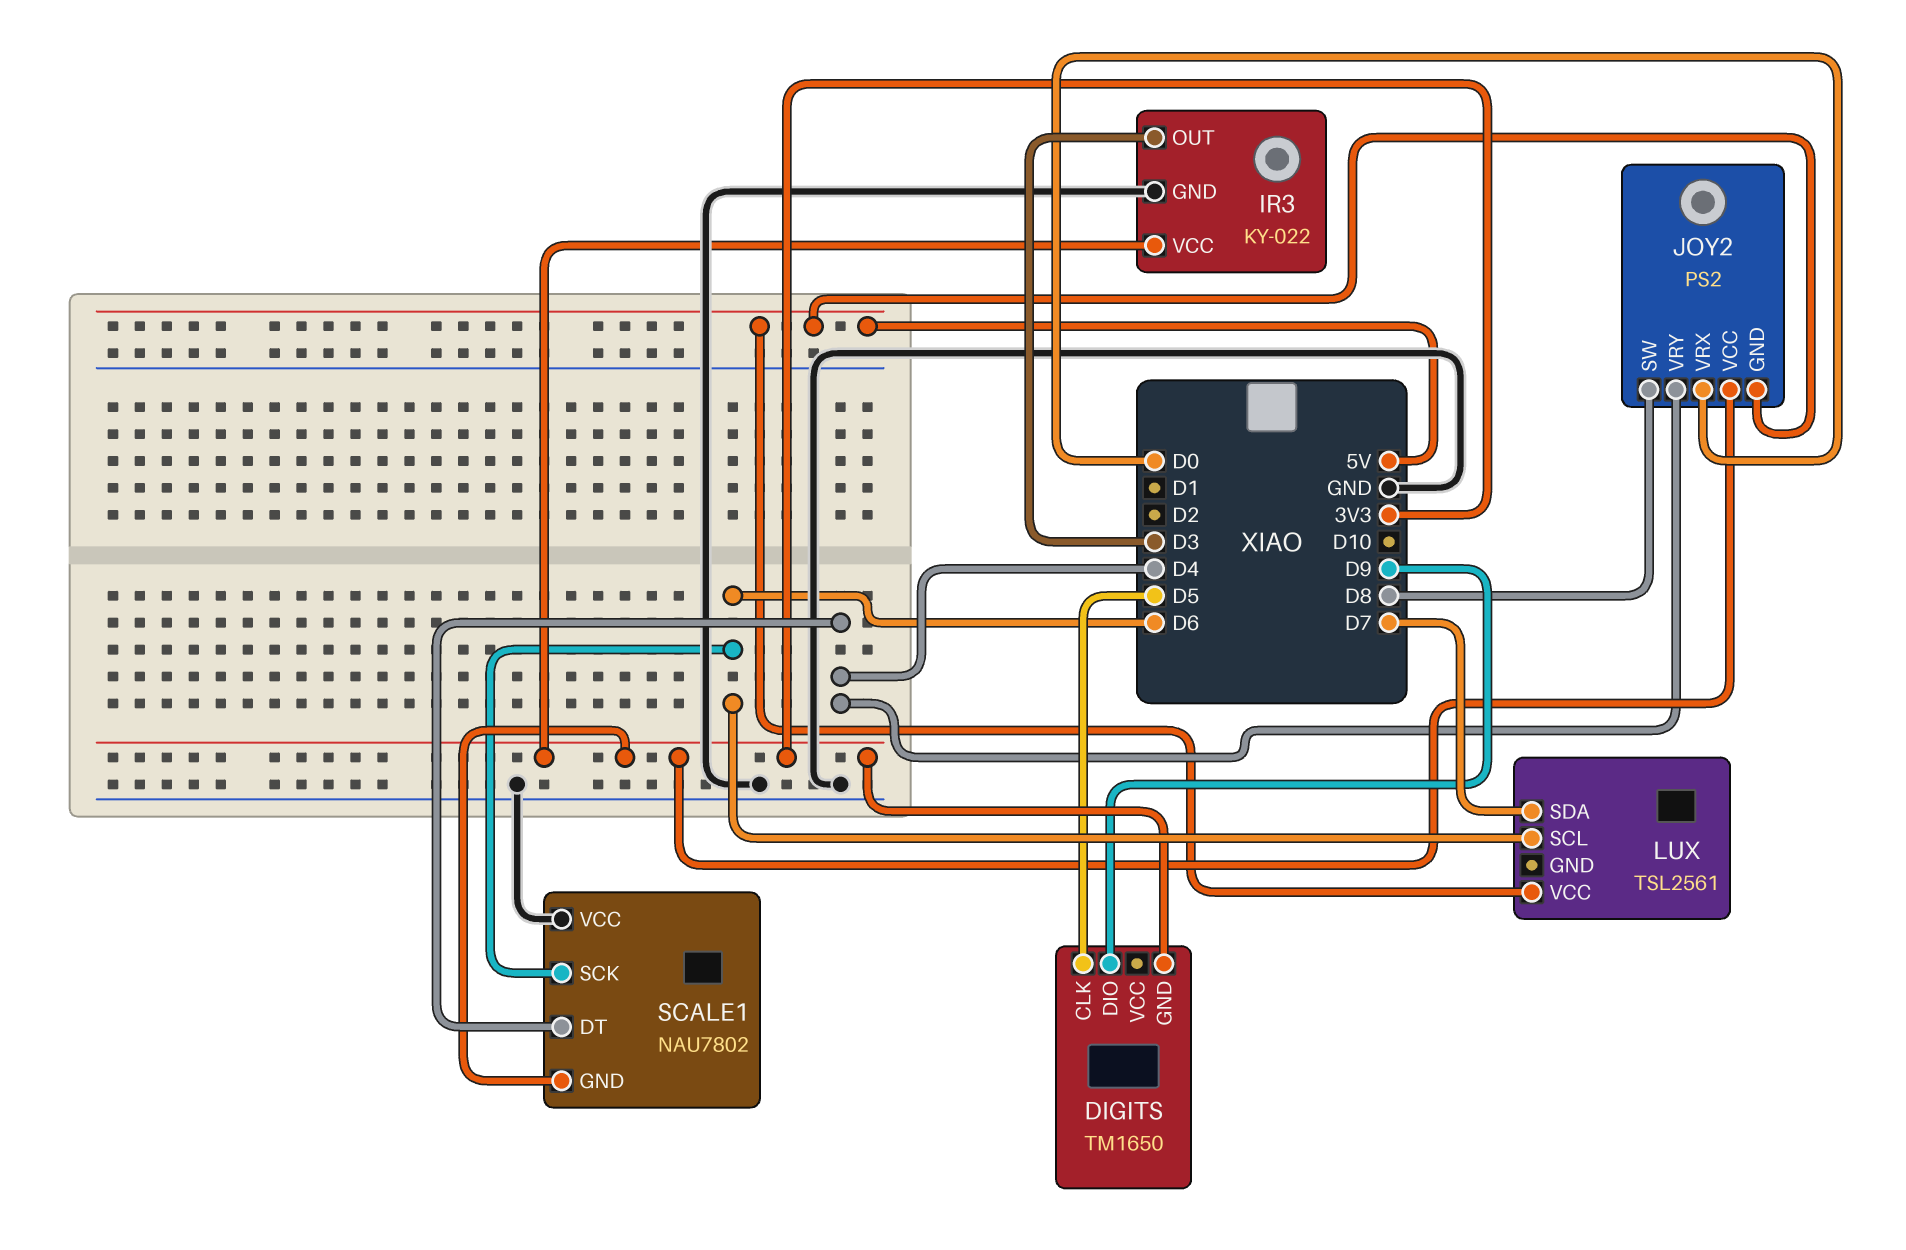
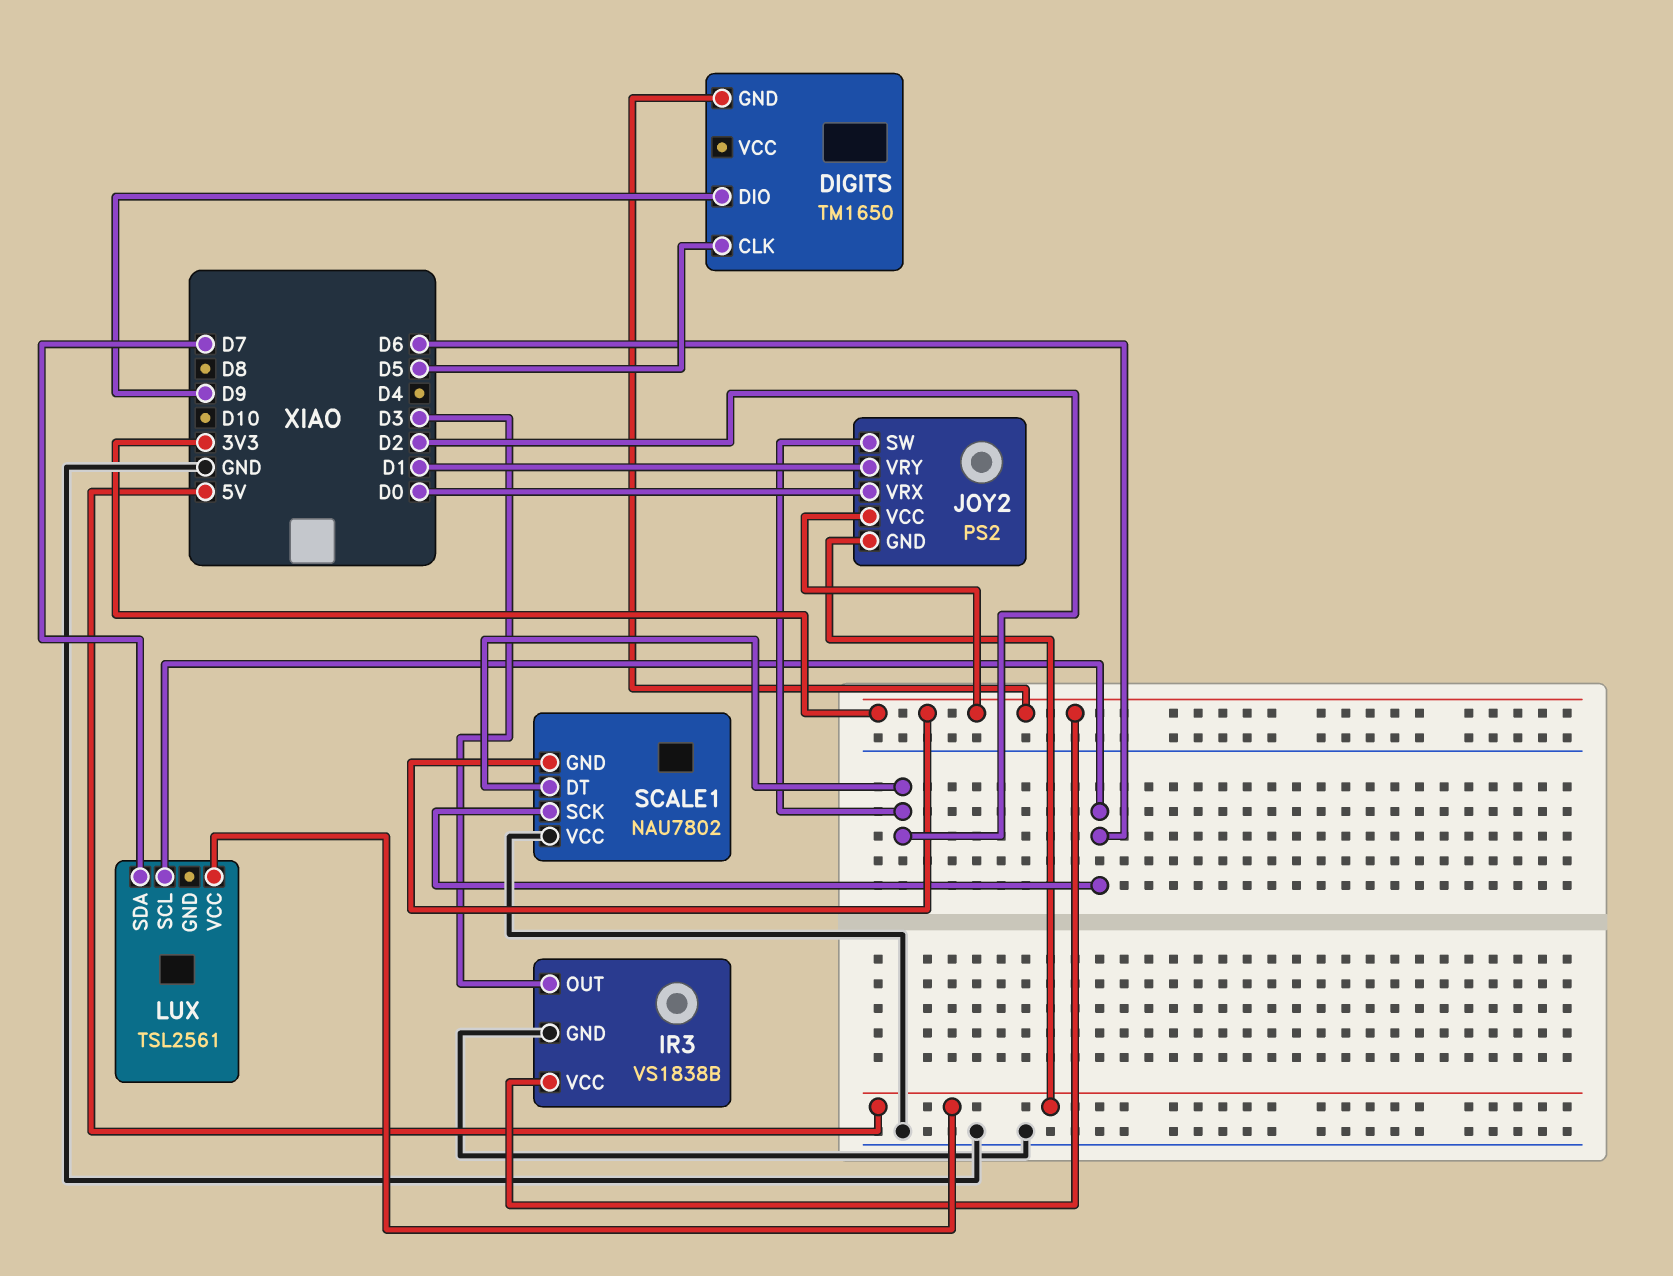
IR3: KY-022 -> VS1838B
JOY2 pin SW: D8 -> D2
JOY2 pin VRY: D4 -> D1
SCALE1 pin DT: D4 -> D2

